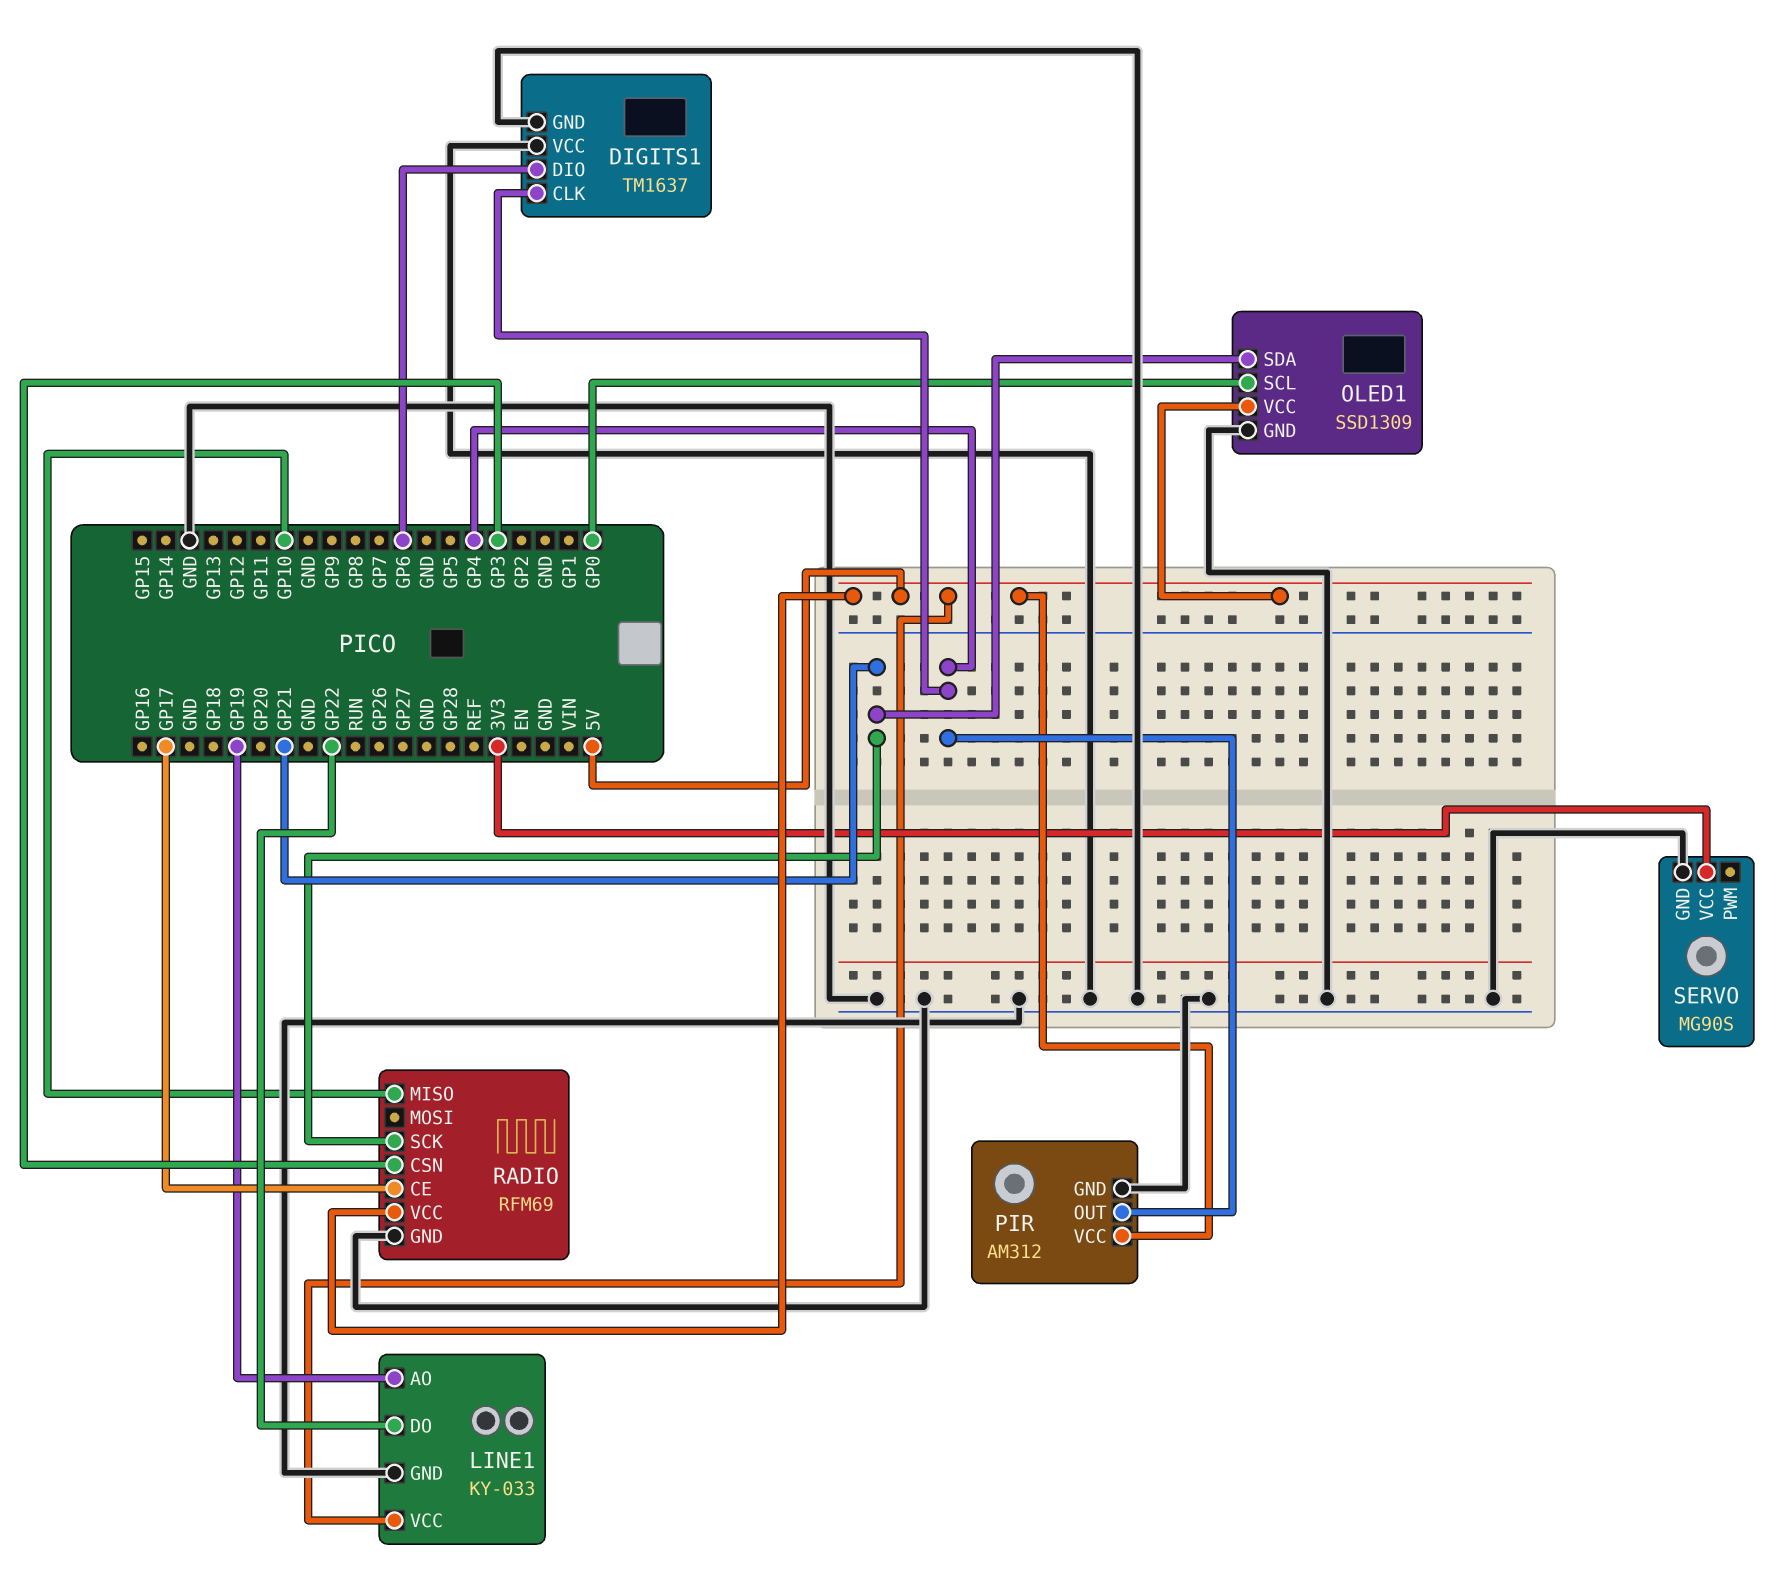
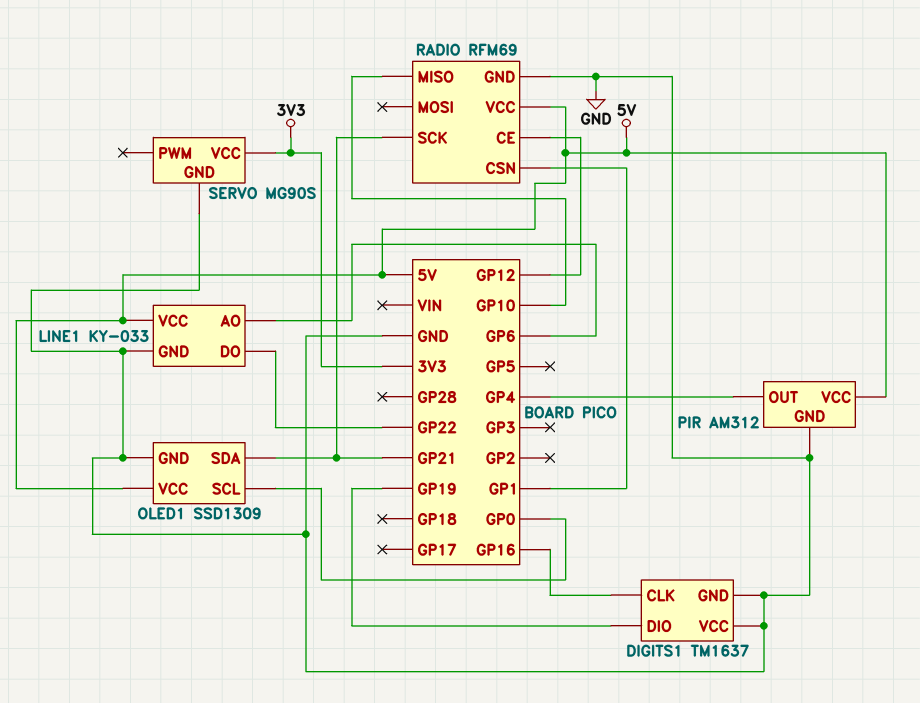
DIGITS1 pin CLK: GP4 -> GP16
DIGITS1 pin DIO: GP6 -> GP19
LINE1 pin AO: GP19 -> GP6
RADIO pin CE: GP17 -> GP12
RADIO pin CSN: GP3 -> GP1

